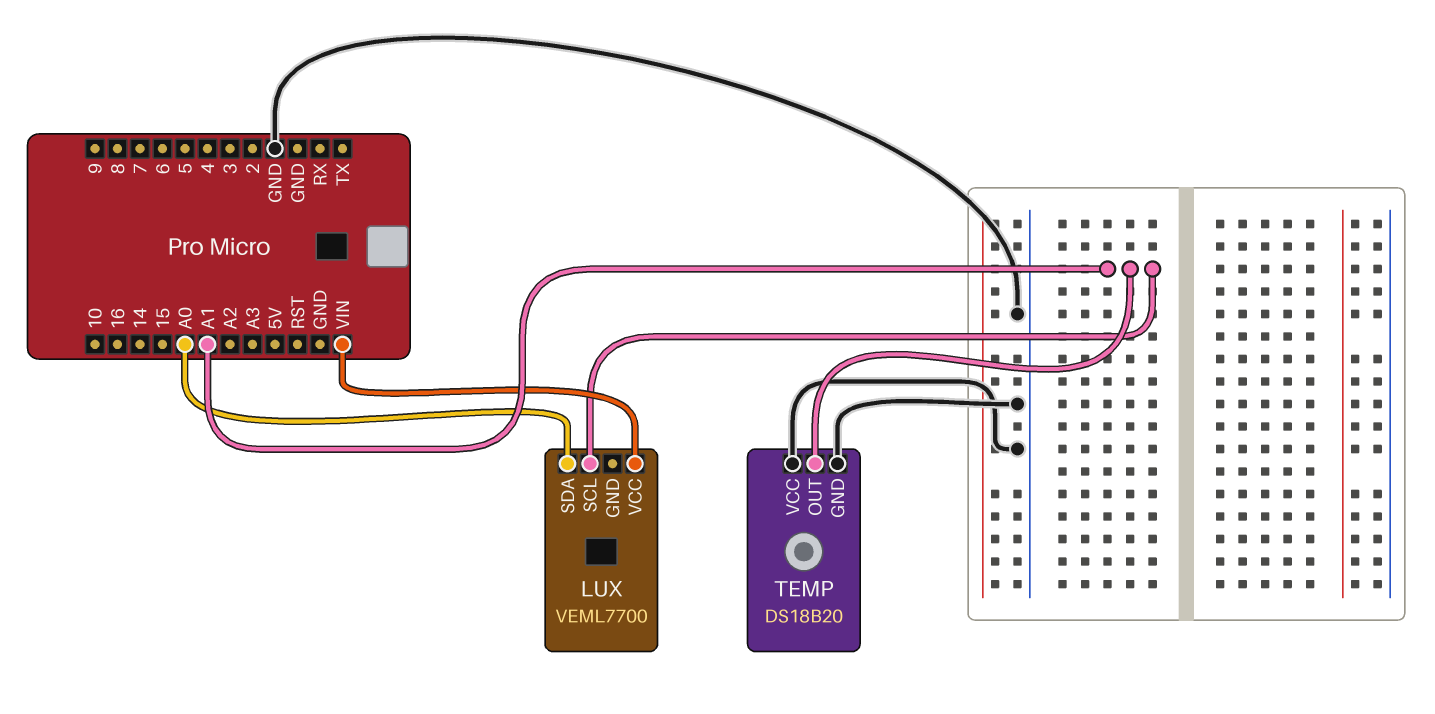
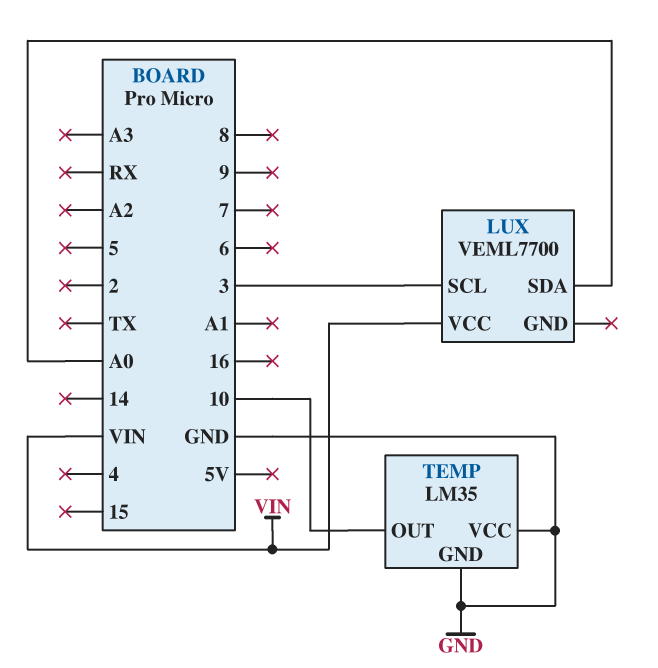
LUX pin SCL: A1 -> 3
TEMP: DS18B20 -> LM35
TEMP pin OUT: A1 -> 10

